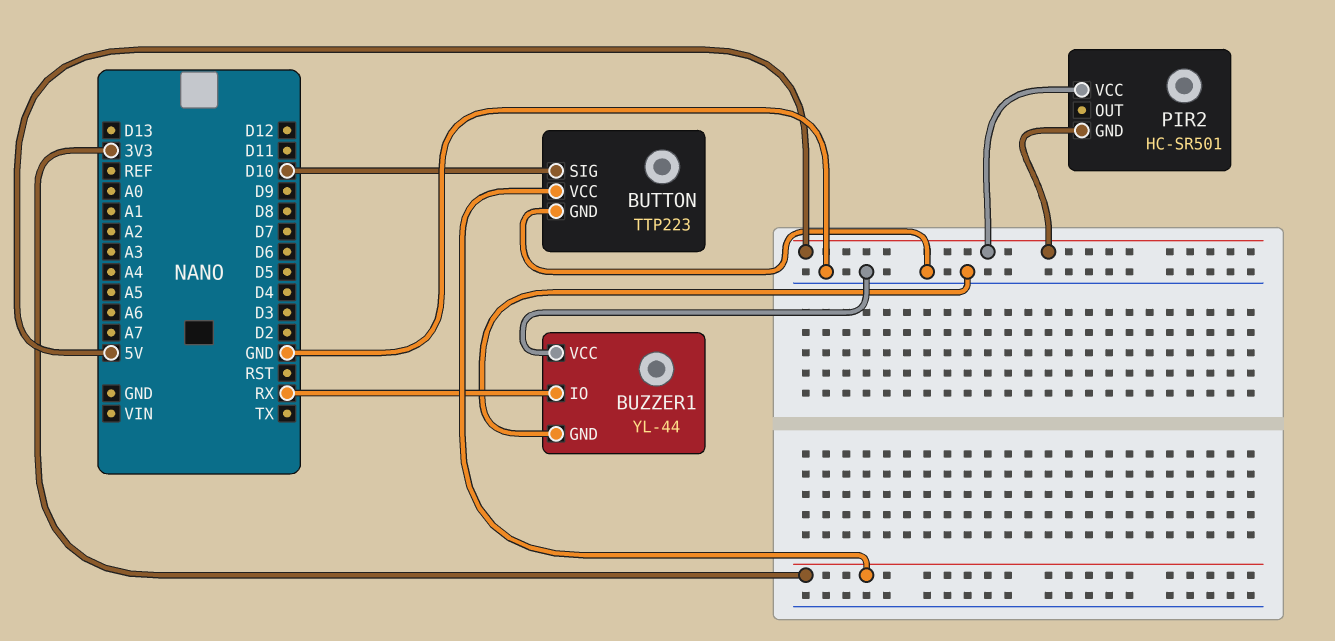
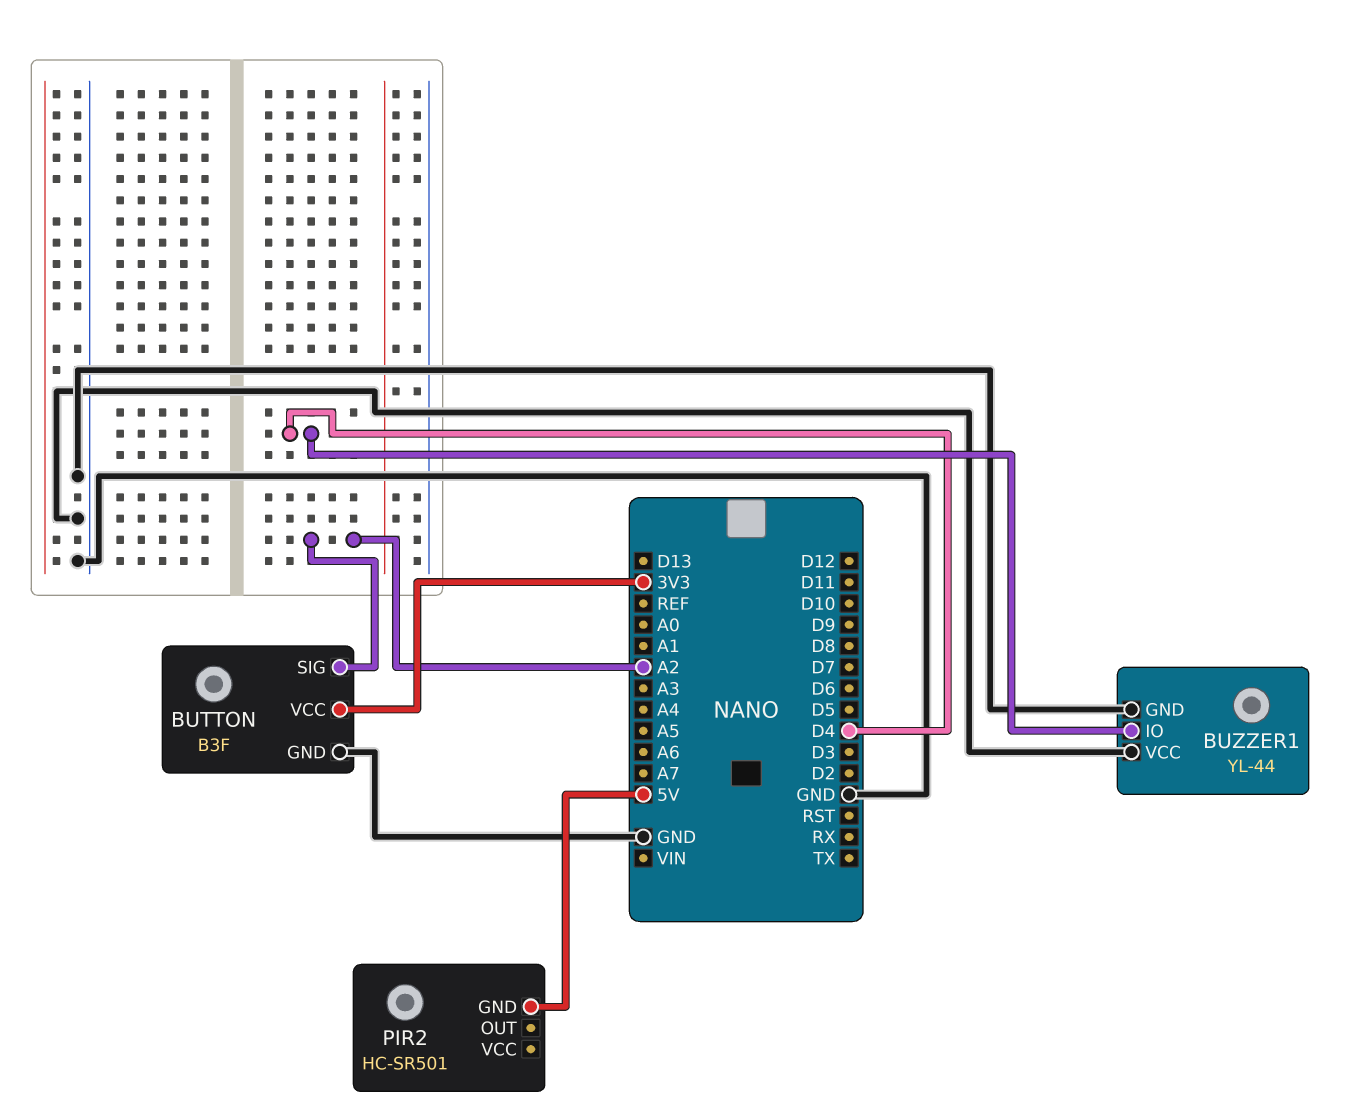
BUTTON: TTP223 -> B3F
BUTTON pin SIG: D10 -> A2
BUZZER1 pin IO: RX -> D4
PIR2 pin VCC: 5V -> none

